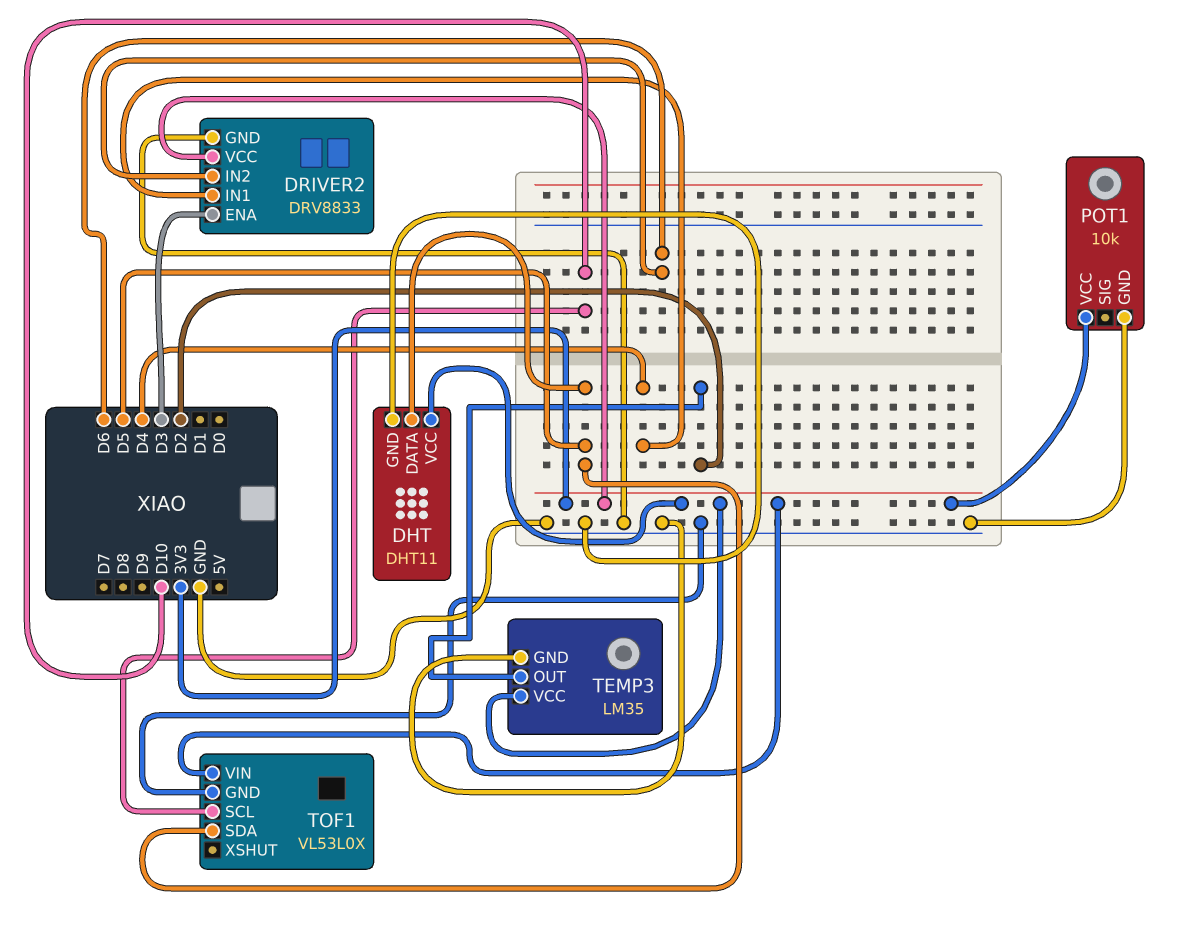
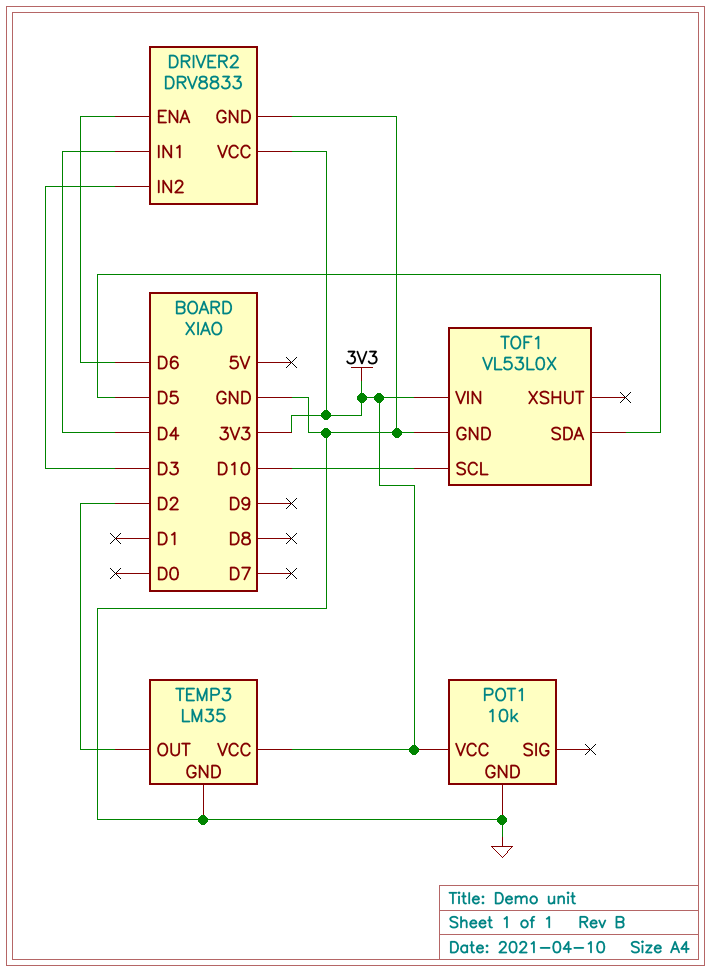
DHT: DHT11 -> none
DHT pin DATA: D5 -> none
DHT pin GND: GND -> none
DHT pin VCC: 3V3 -> none
DRIVER2 pin ENA: D3 -> D6
DRIVER2 pin IN2: D6 -> D3

